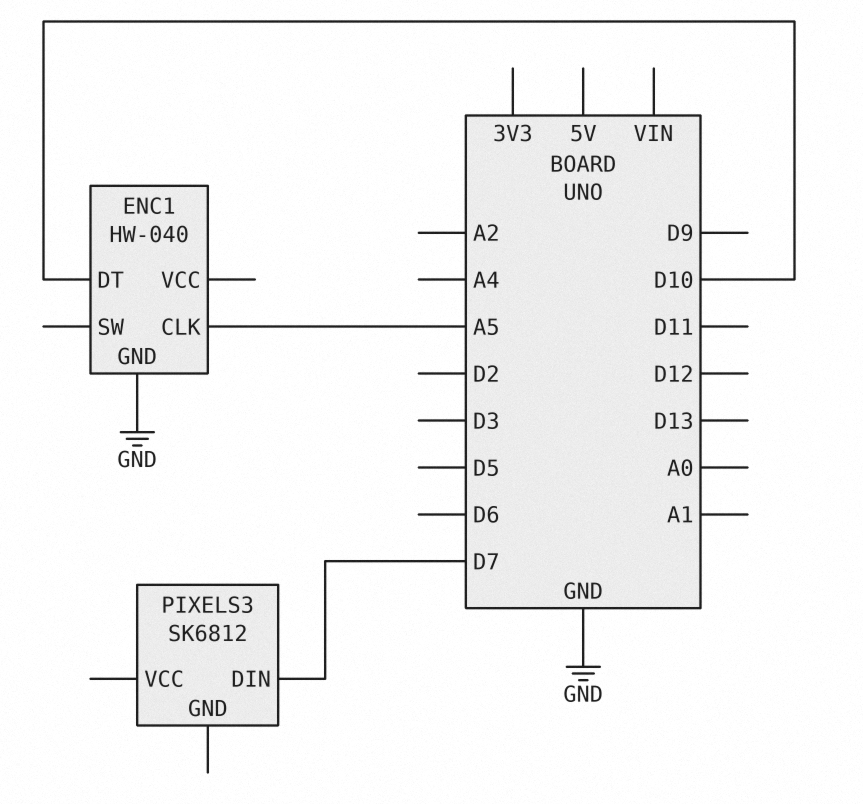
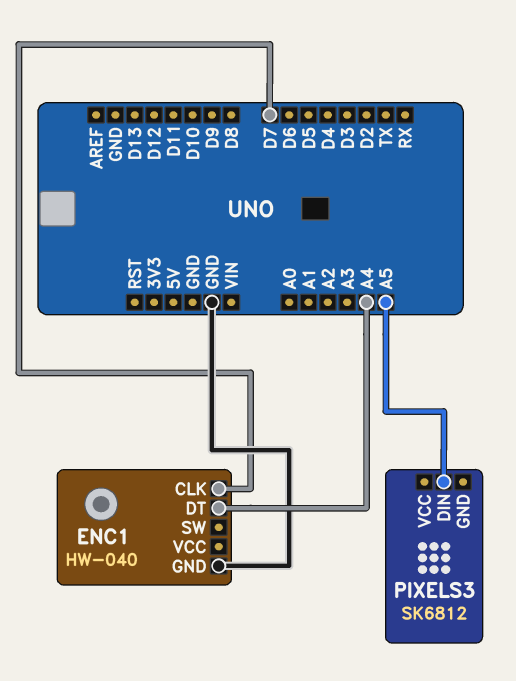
ENC1 pin CLK: A5 -> D7
ENC1 pin DT: D10 -> A4
PIXELS3 pin DIN: D7 -> A5

